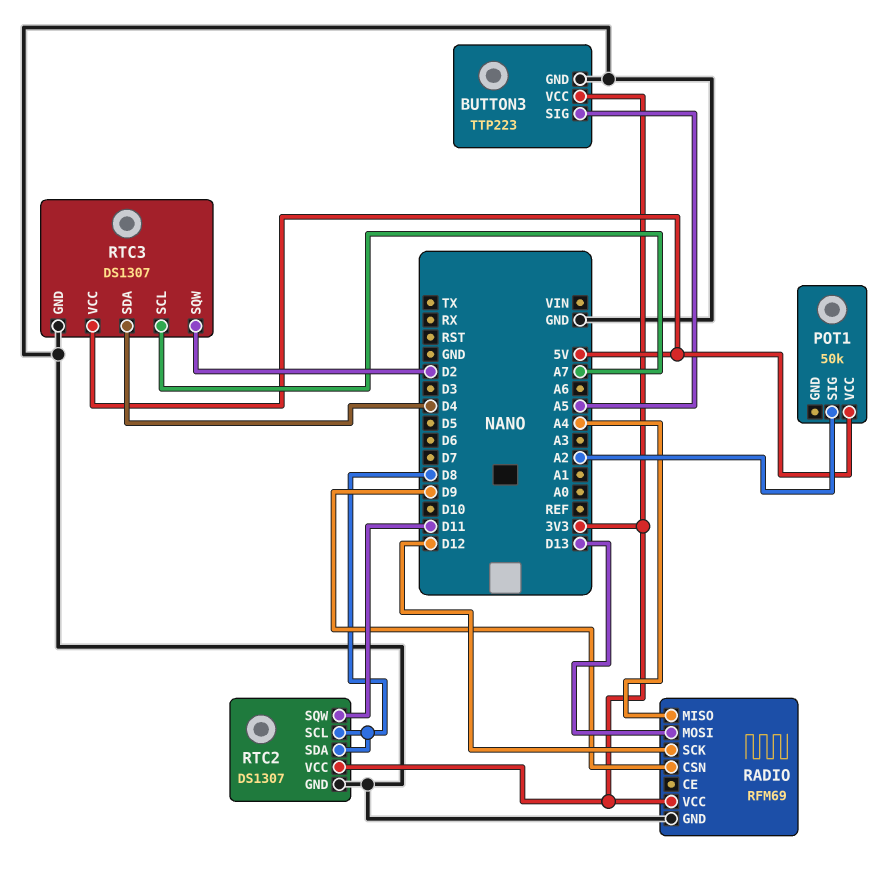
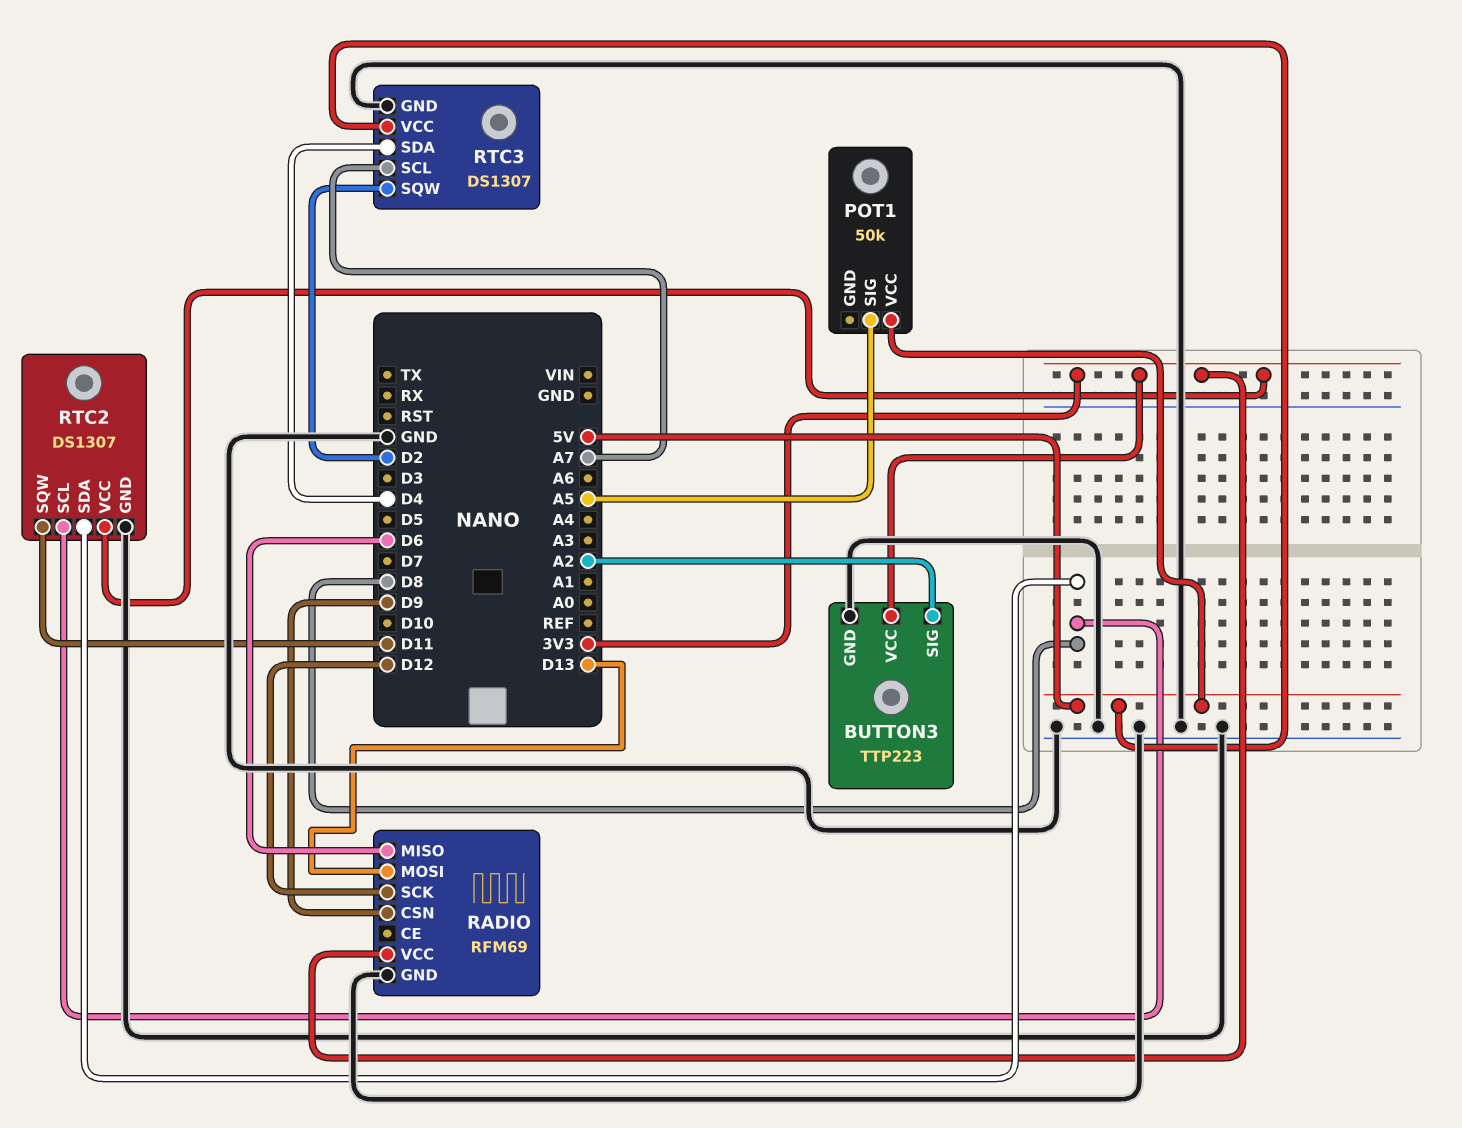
BUTTON3 pin SIG: A5 -> A2
POT1 pin SIG: A2 -> A5
RADIO pin MISO: A4 -> D6

